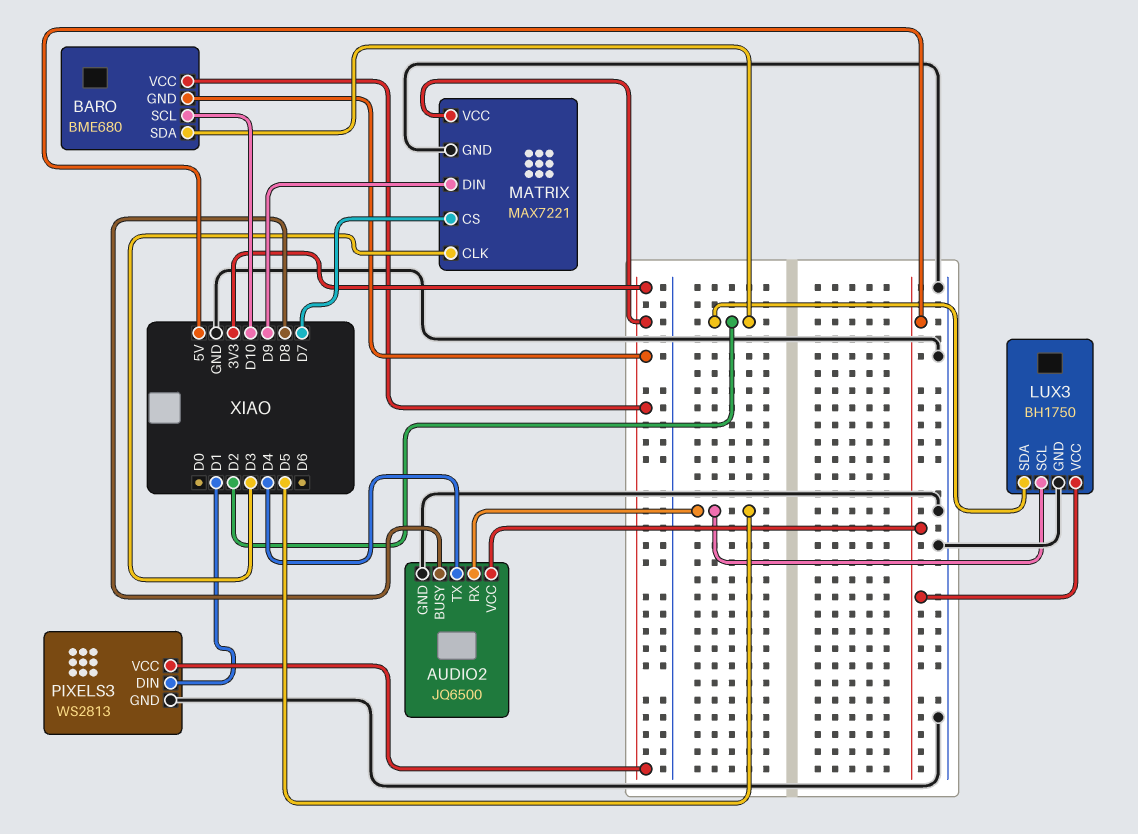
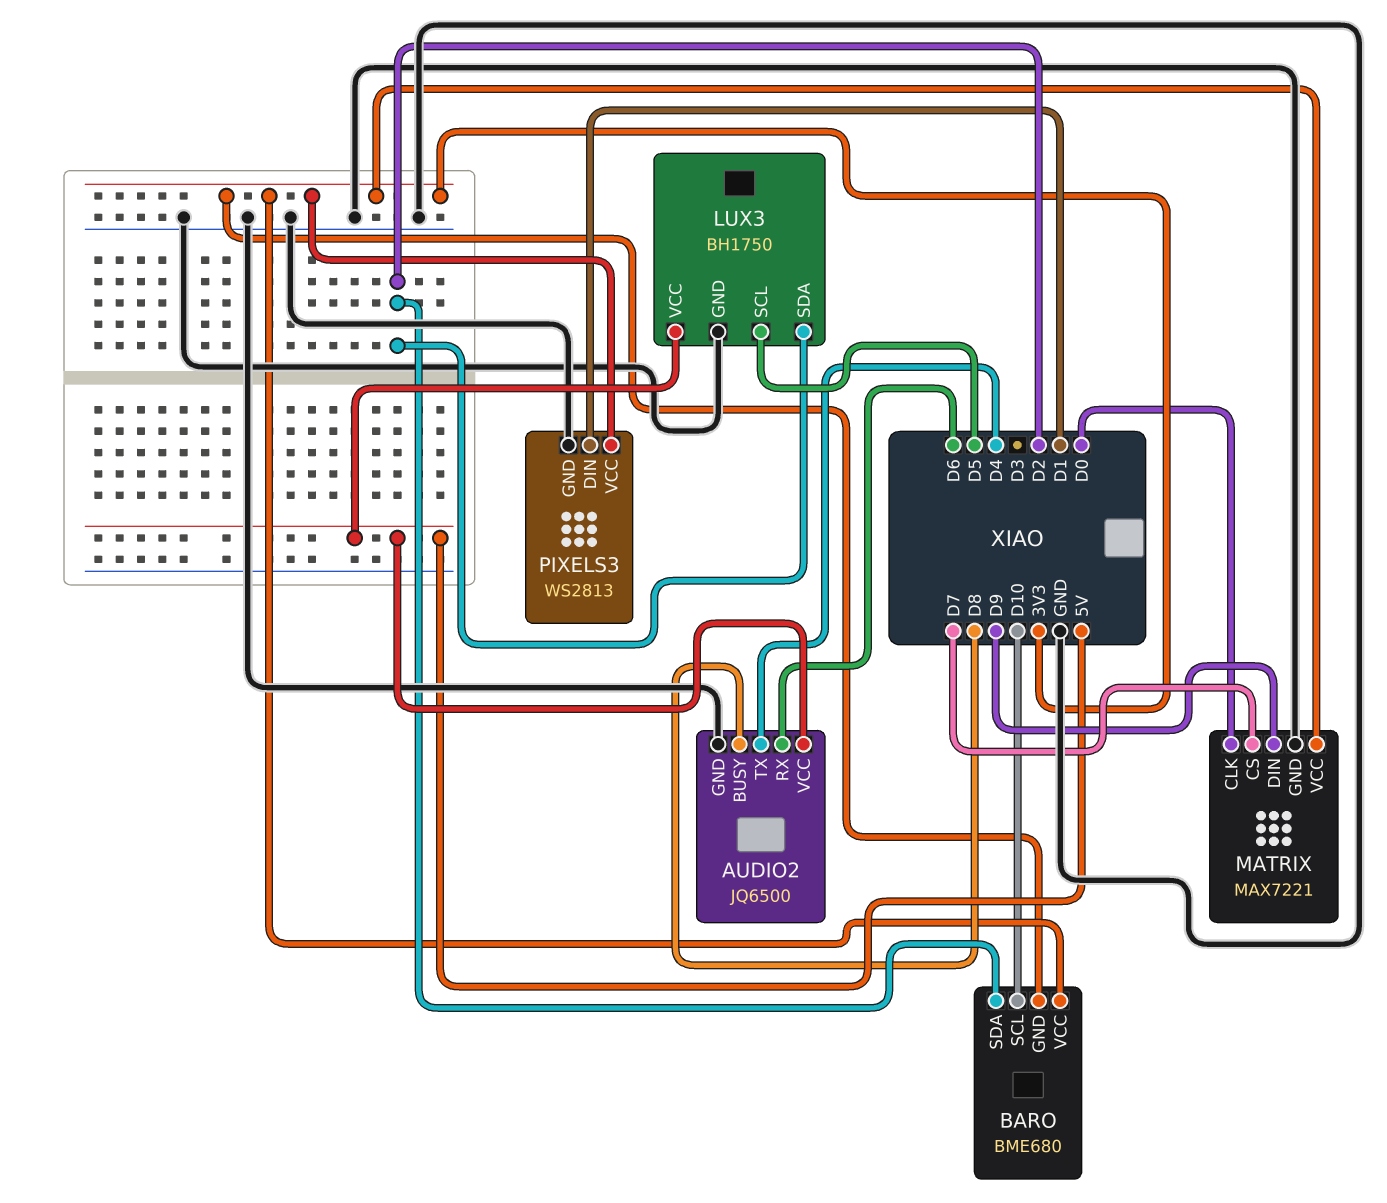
AUDIO2 pin RX: D5 -> D6
MATRIX pin CLK: D3 -> D0

